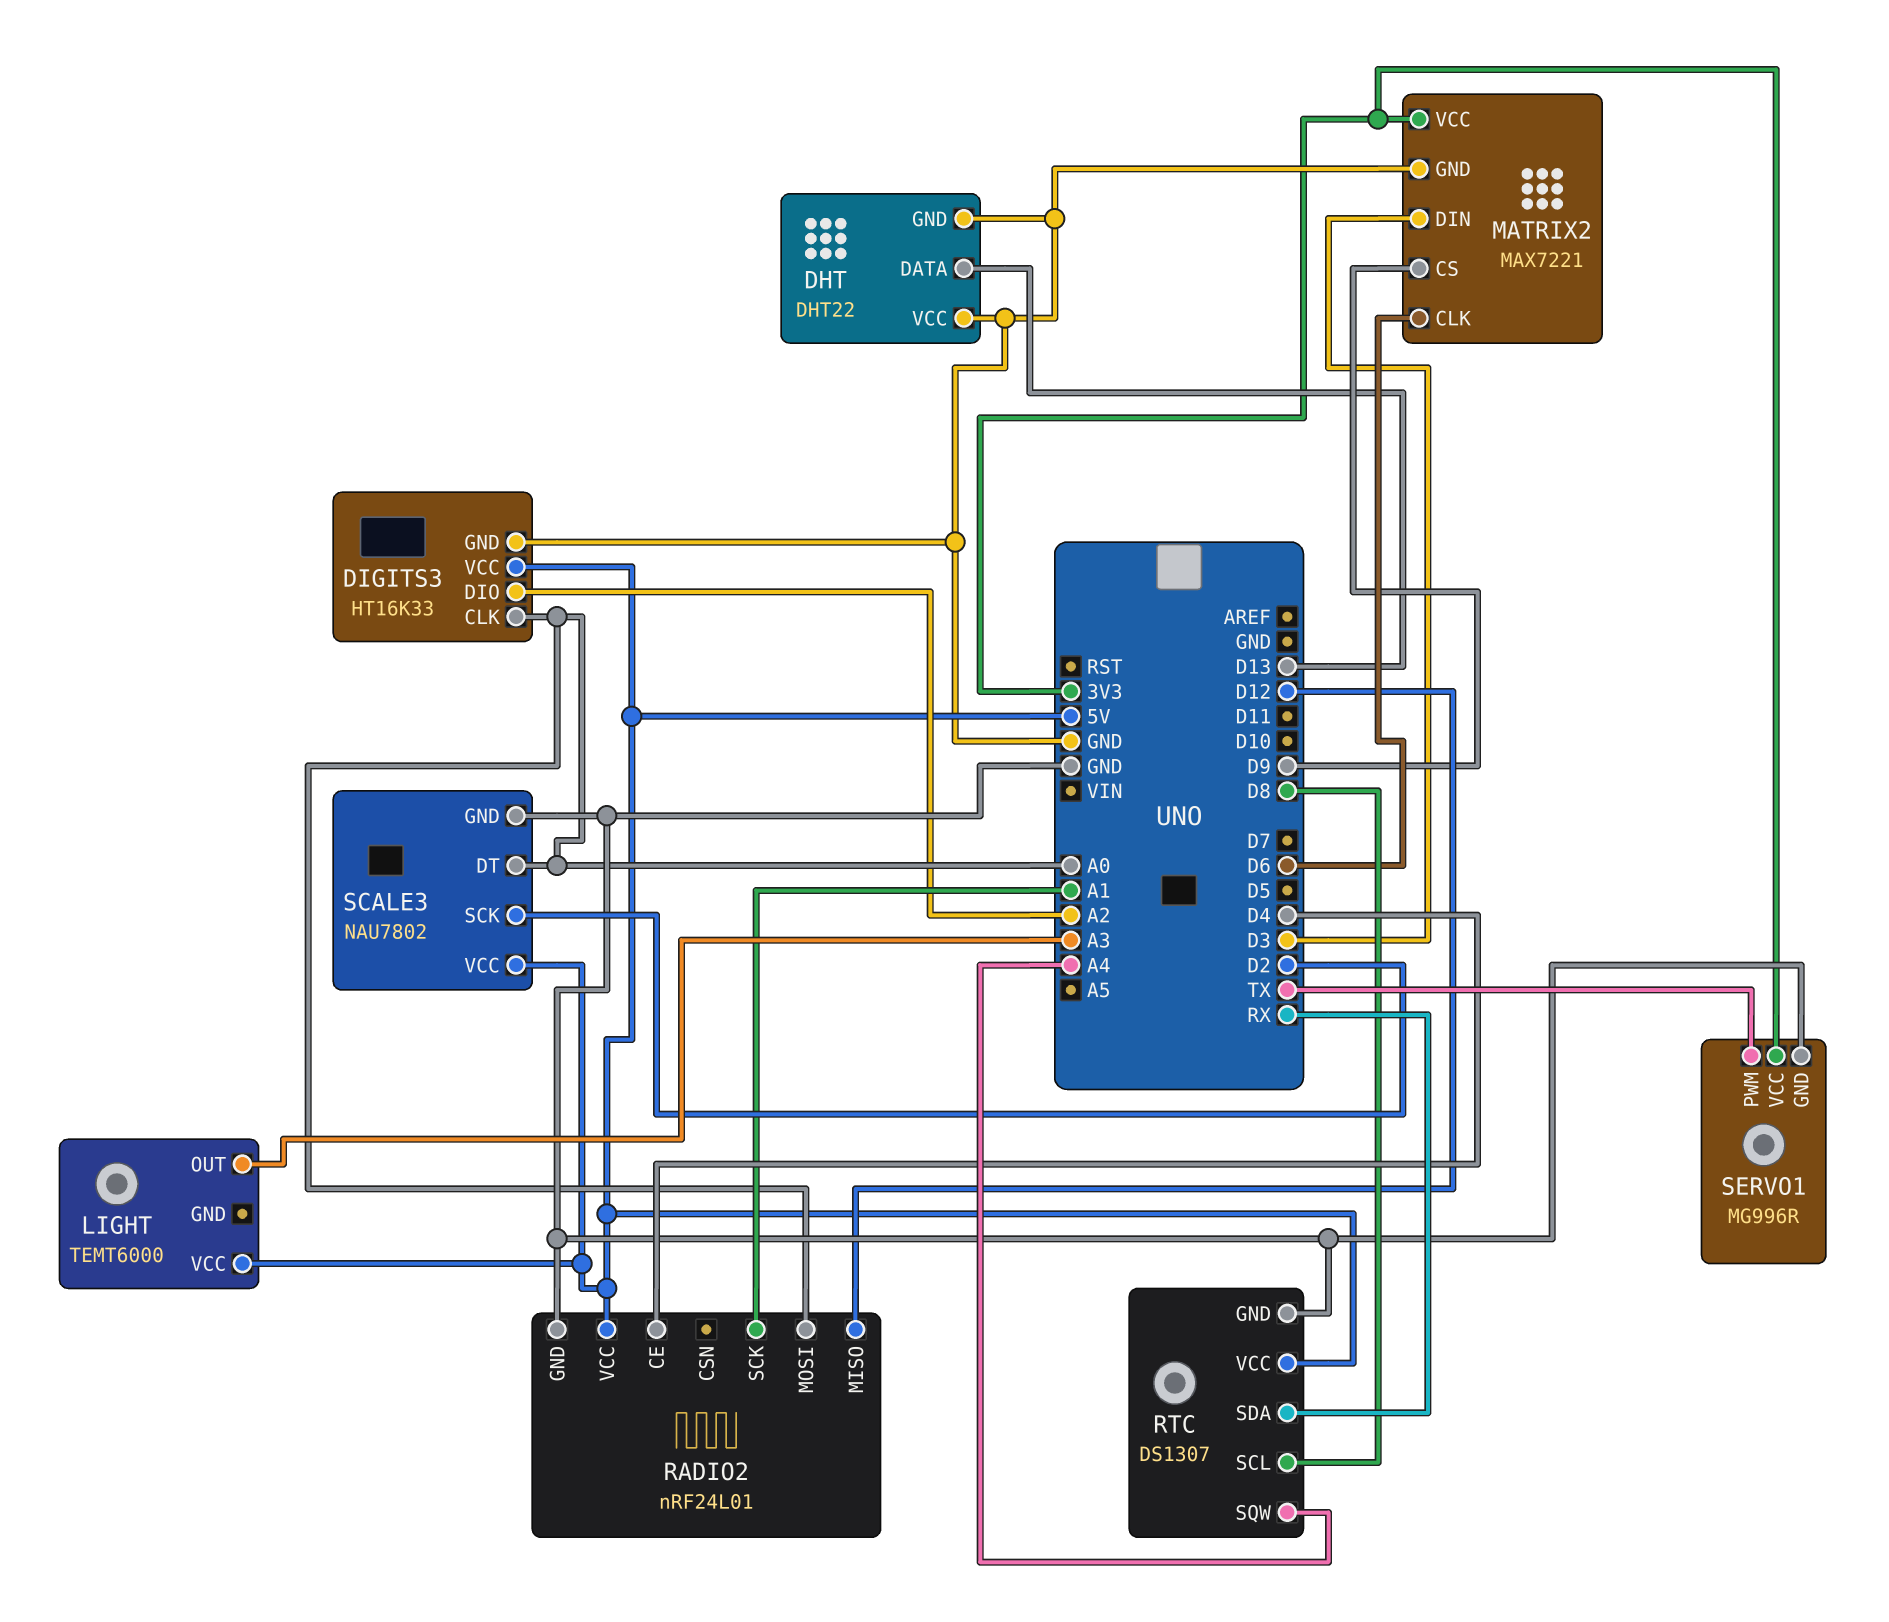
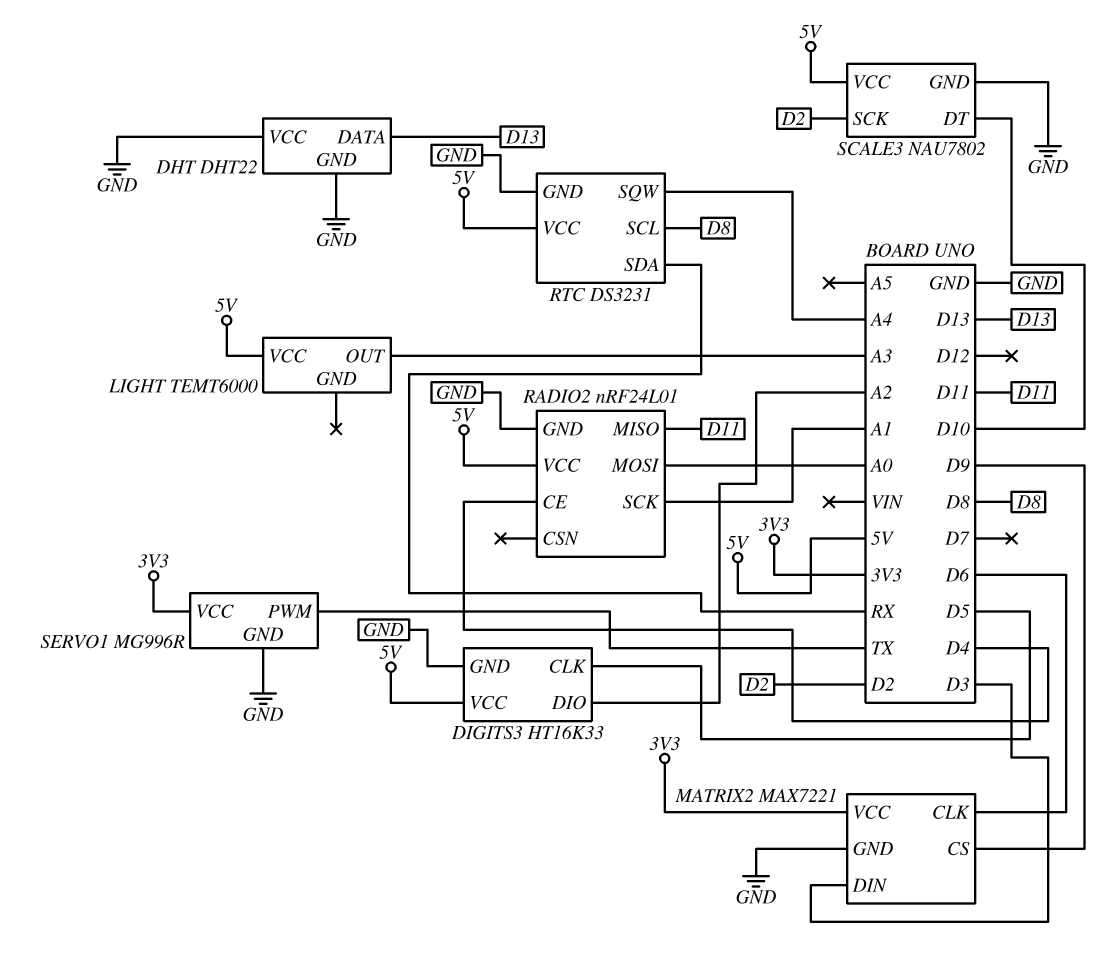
DIGITS3 pin CLK: A0 -> D5
RADIO2 pin MISO: D12 -> D11
RTC: DS1307 -> DS3231
SCALE3 pin DT: A0 -> D10

